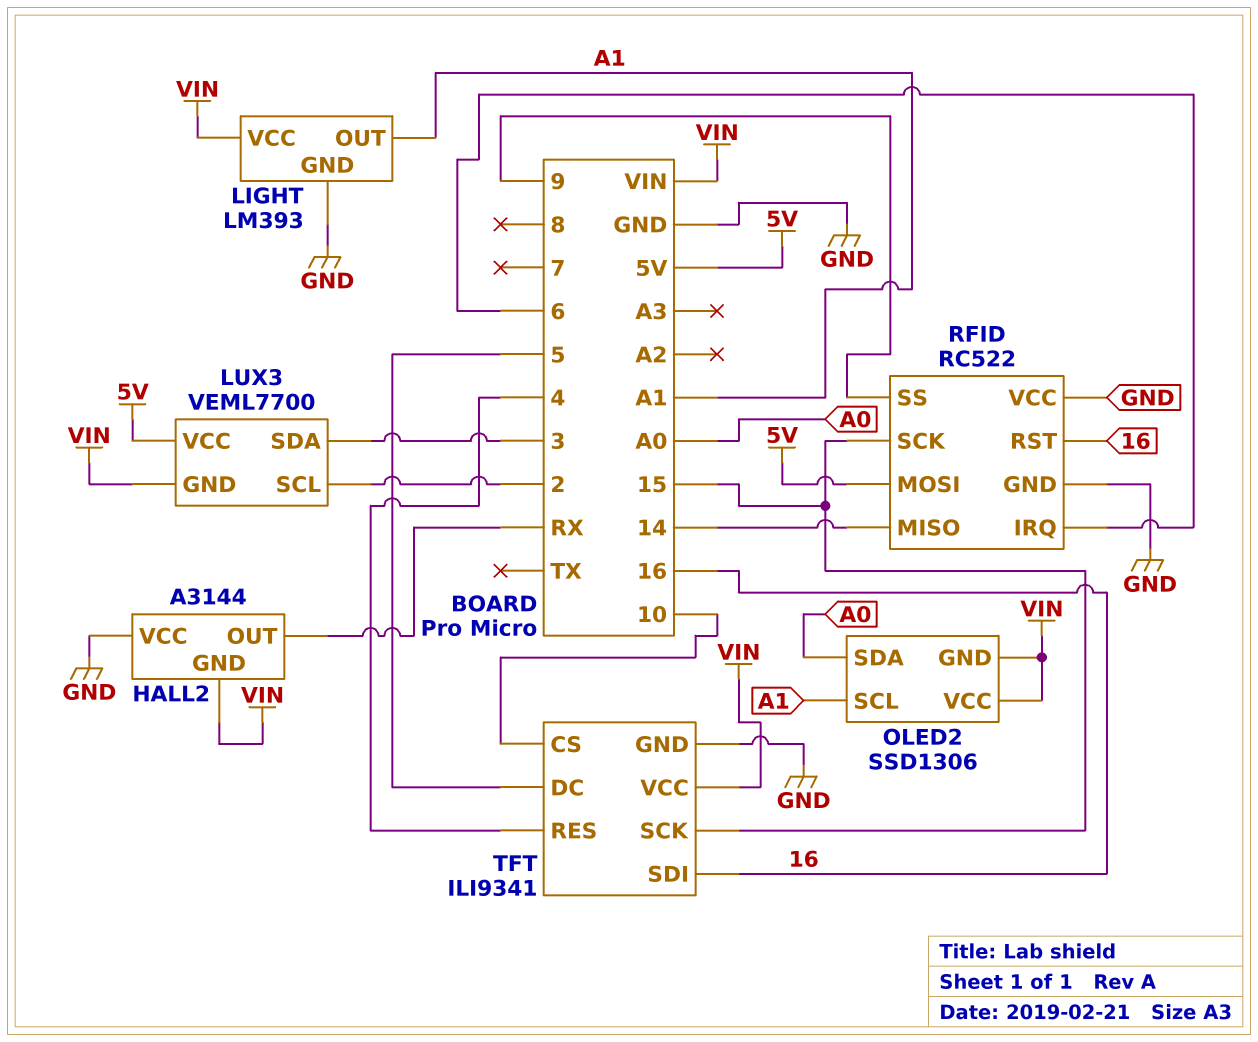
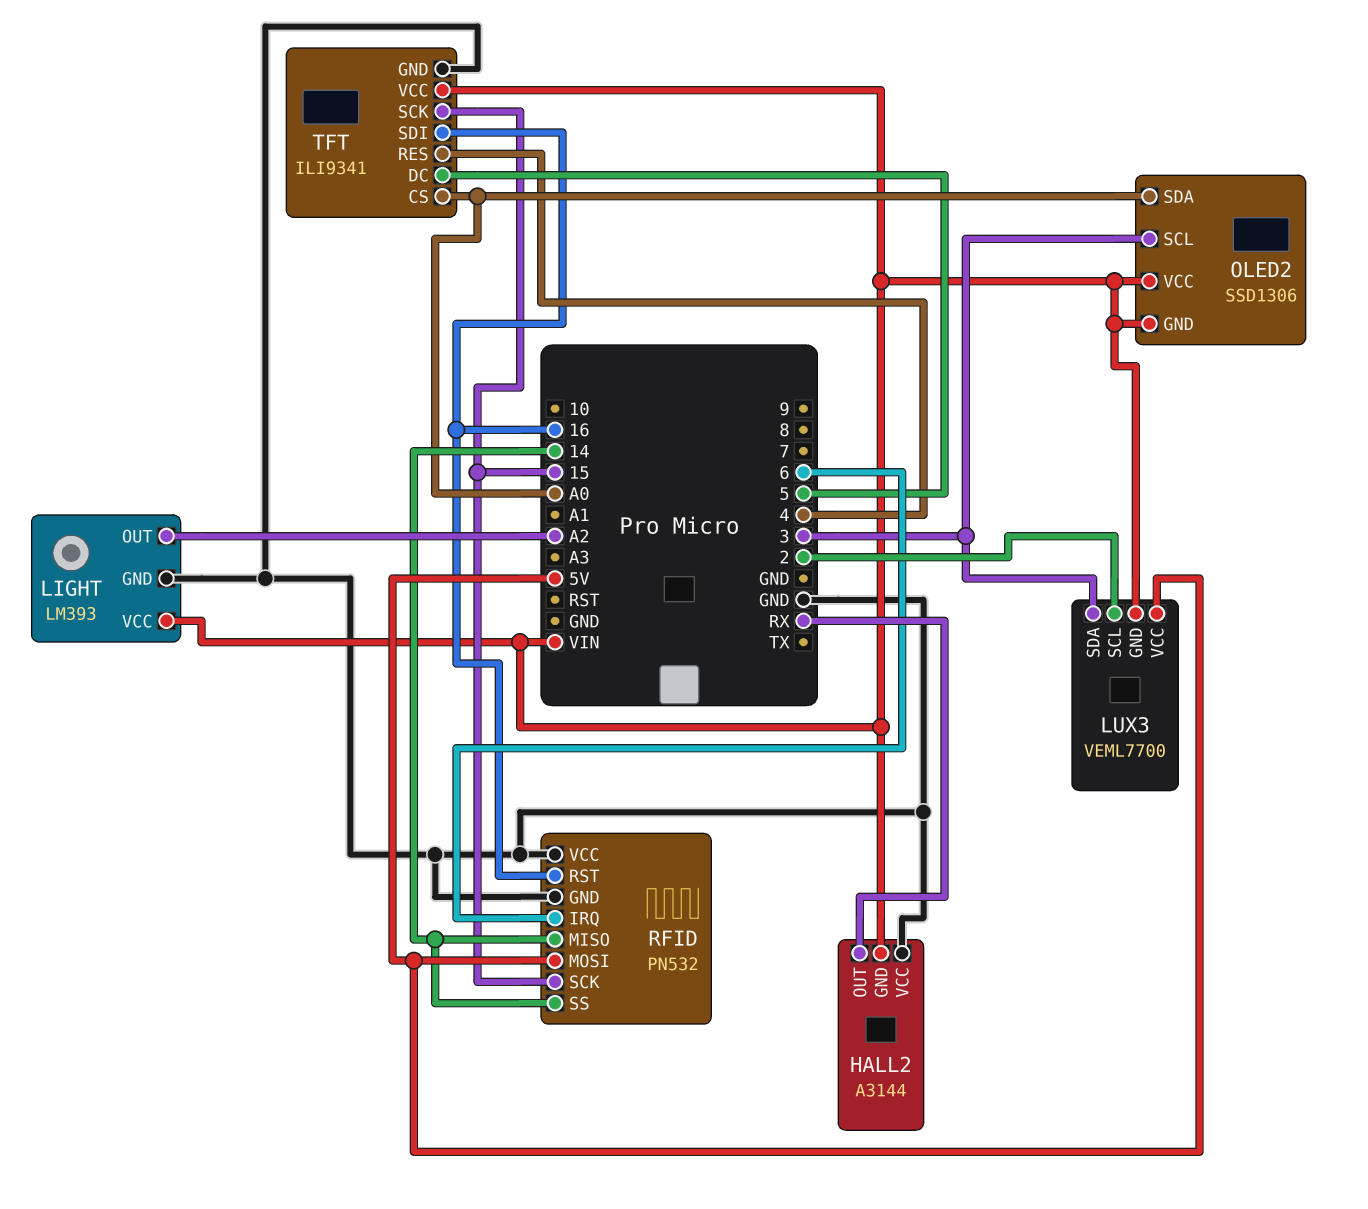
LIGHT pin OUT: A1 -> A2
OLED2 pin SCL: A1 -> 3
RFID: RC522 -> PN532
RFID pin SS: 9 -> 14
TFT pin CS: 10 -> A0

